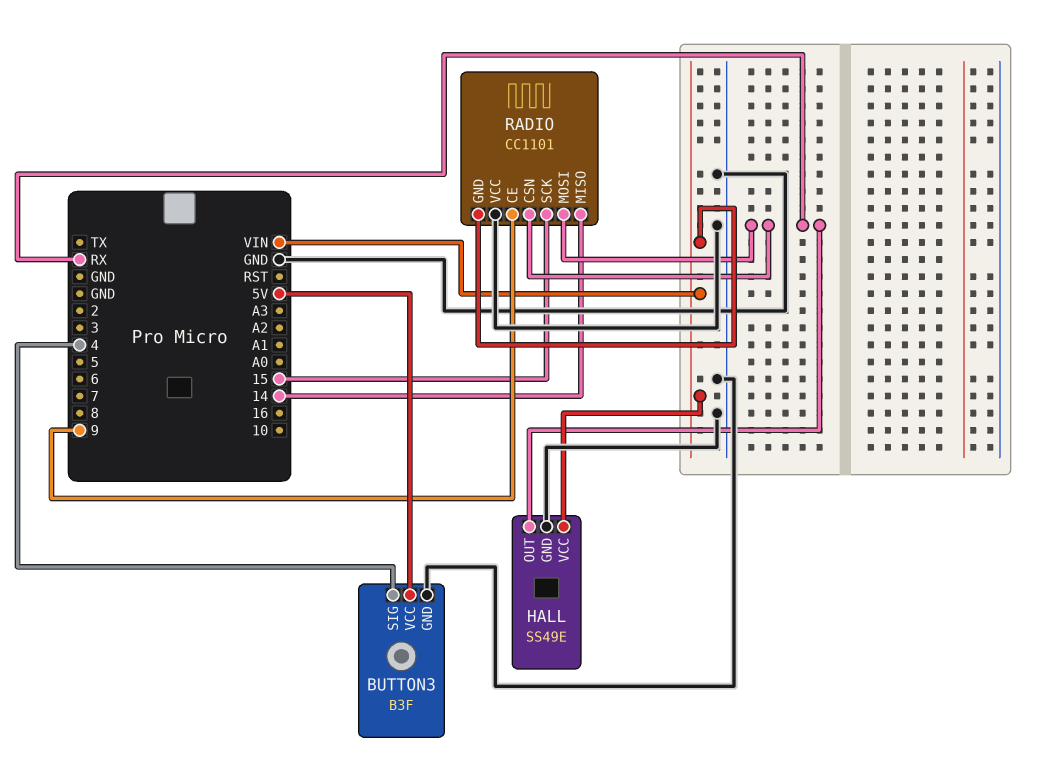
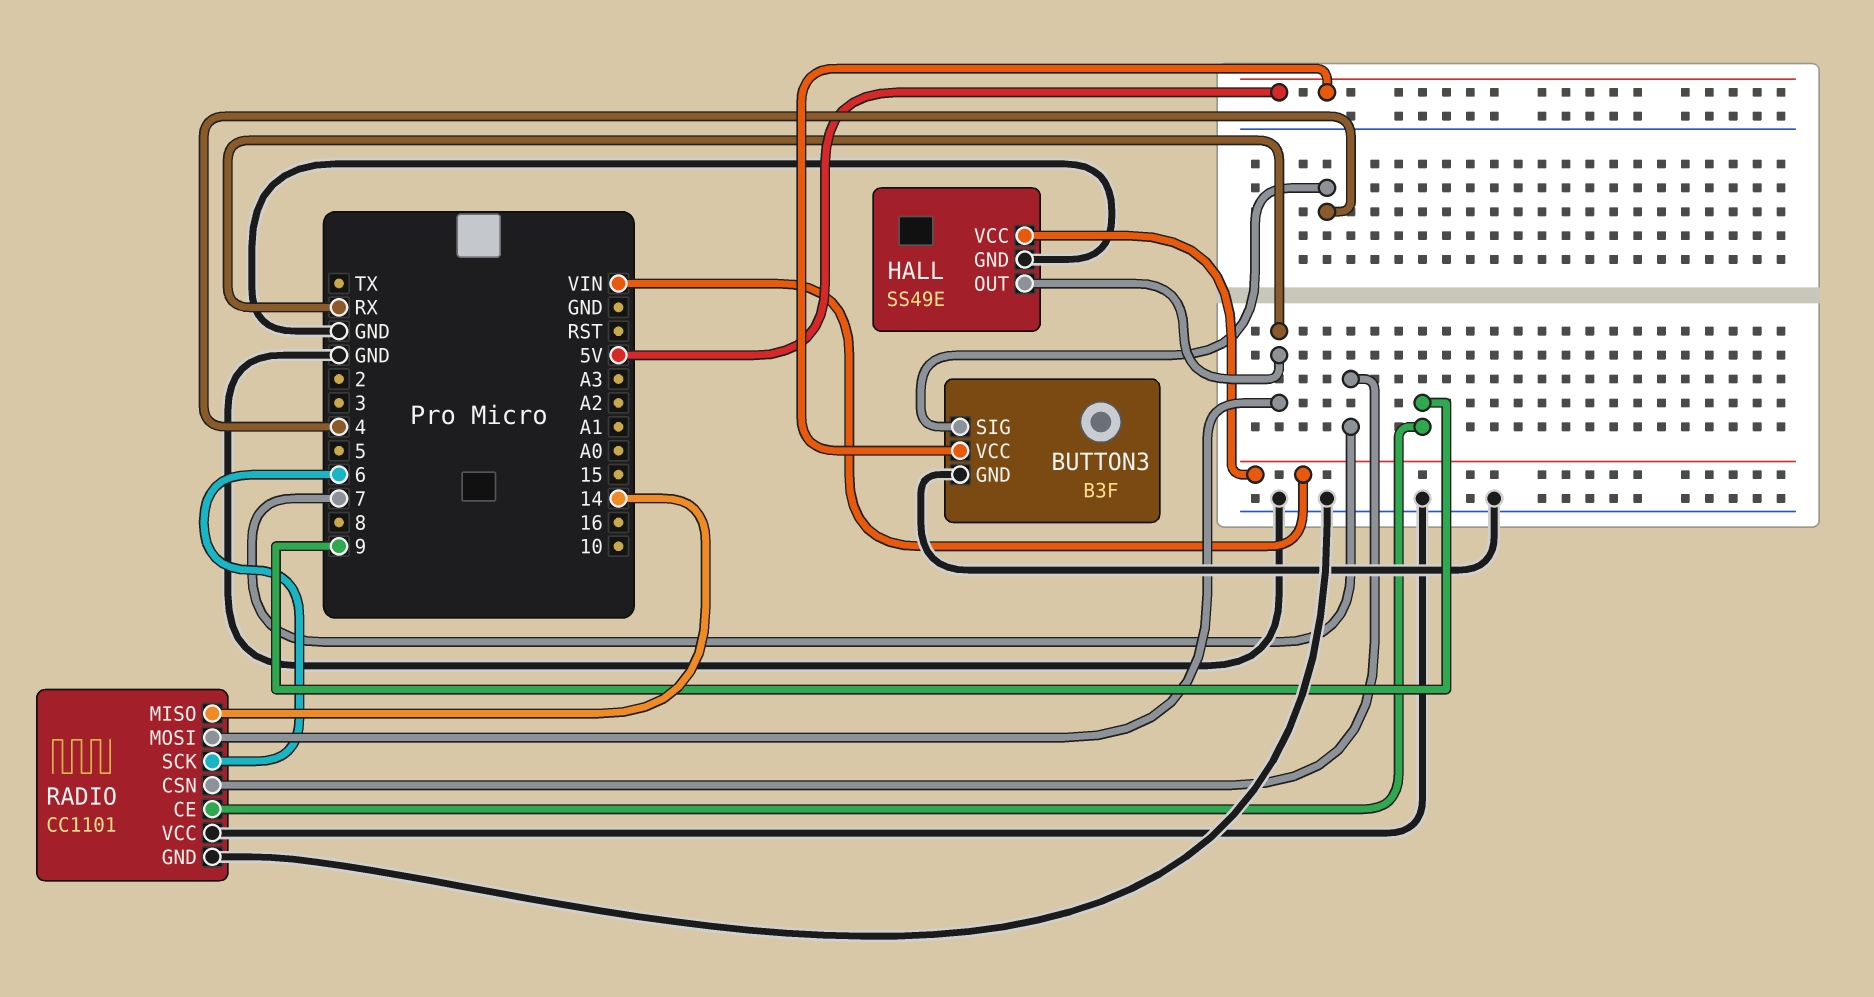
RADIO pin CSN: RX -> 7
RADIO pin GND: VIN -> GND
RADIO pin SCK: 15 -> 6

